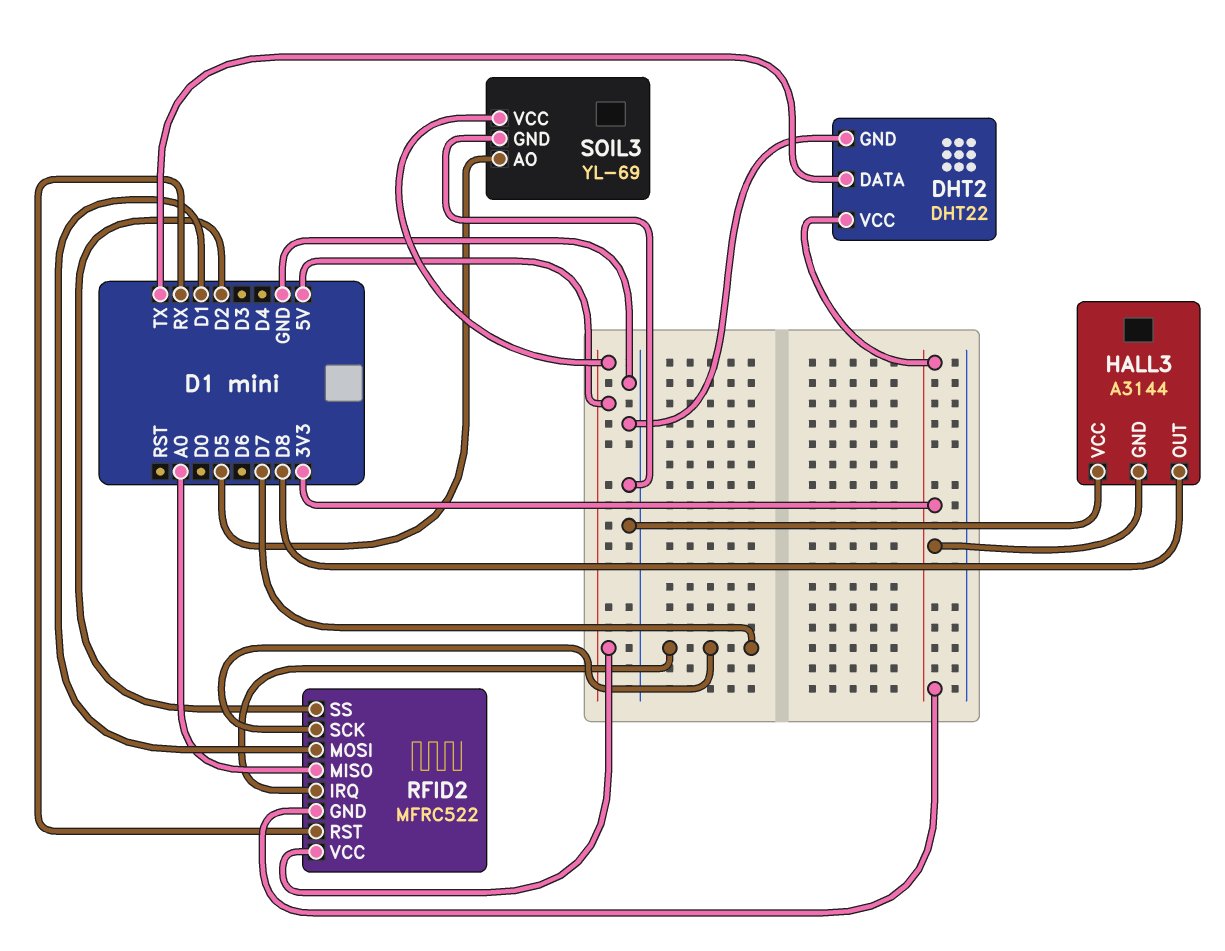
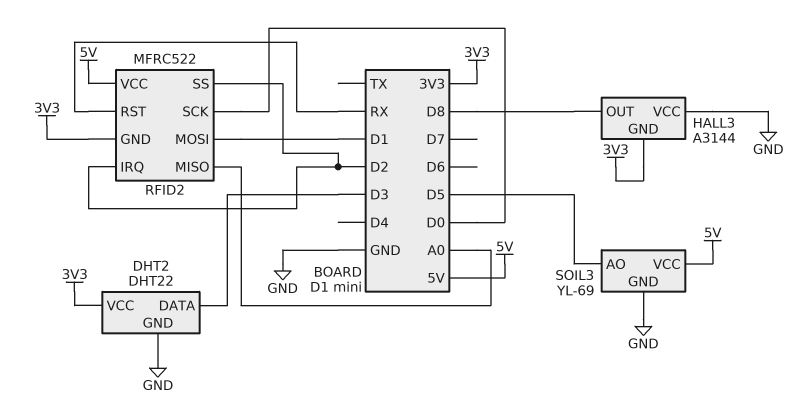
DHT2 pin DATA: TX -> D3
RFID2 pin IRQ: D7 -> D2
RFID2 pin SCK: D7 -> D0

